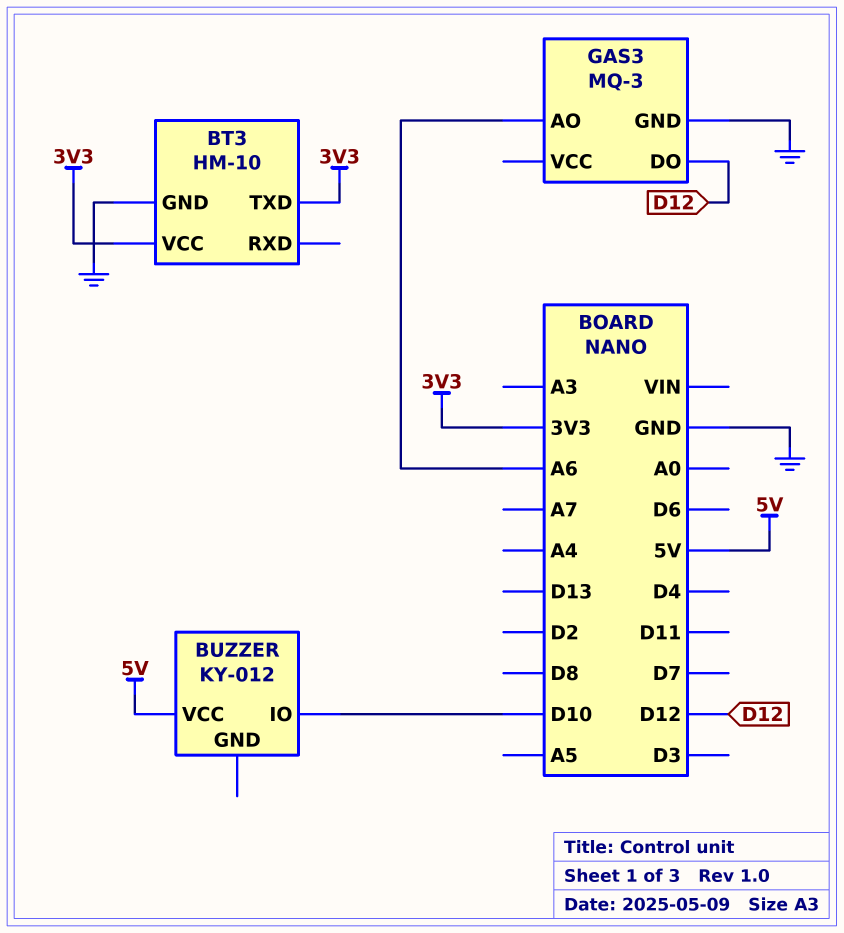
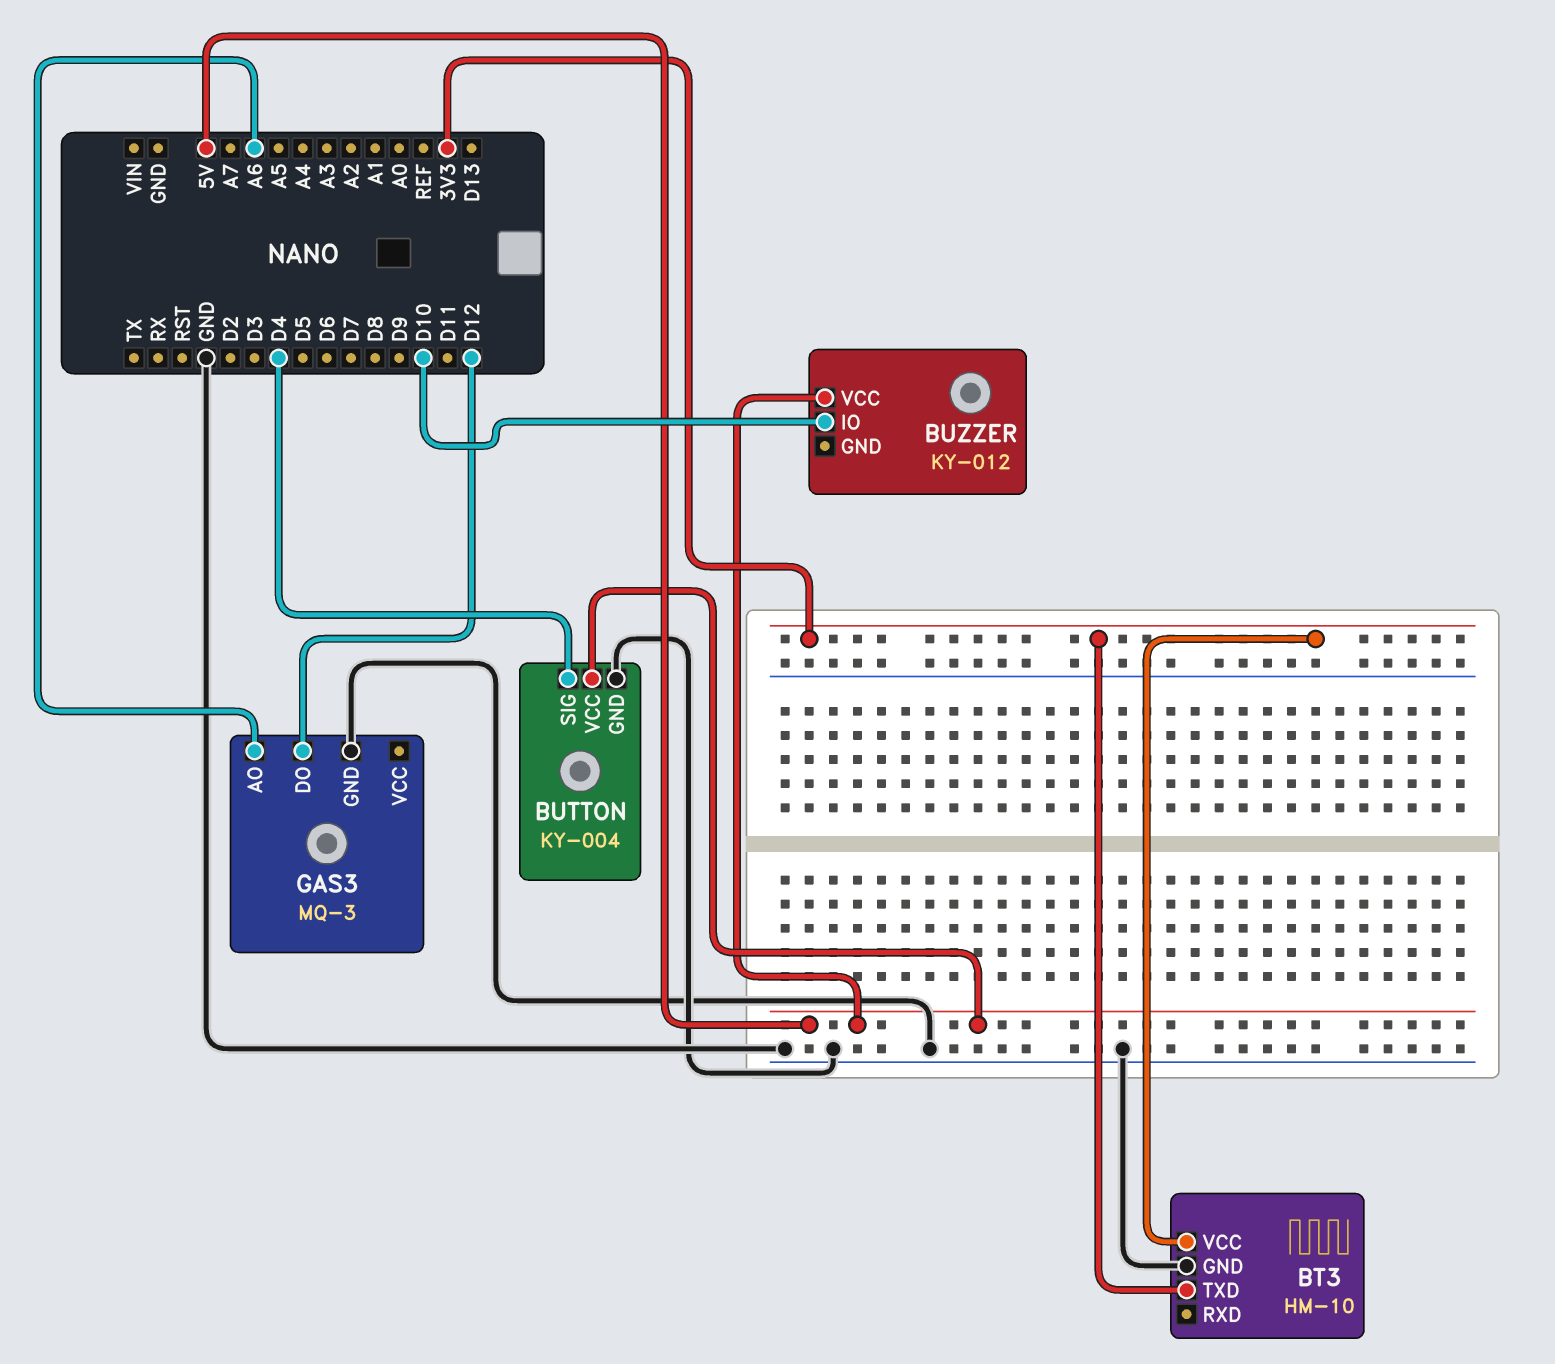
BUTTON: none -> KY-004
BUTTON pin GND: none -> GND
BUTTON pin SIG: none -> D4
BUTTON pin VCC: none -> 5V

